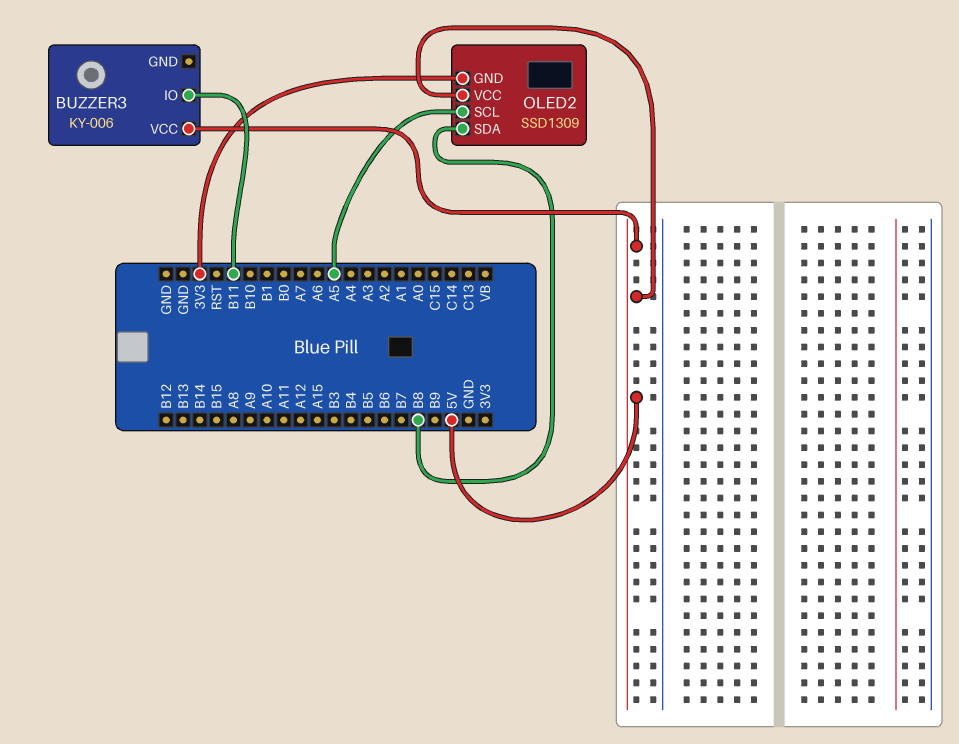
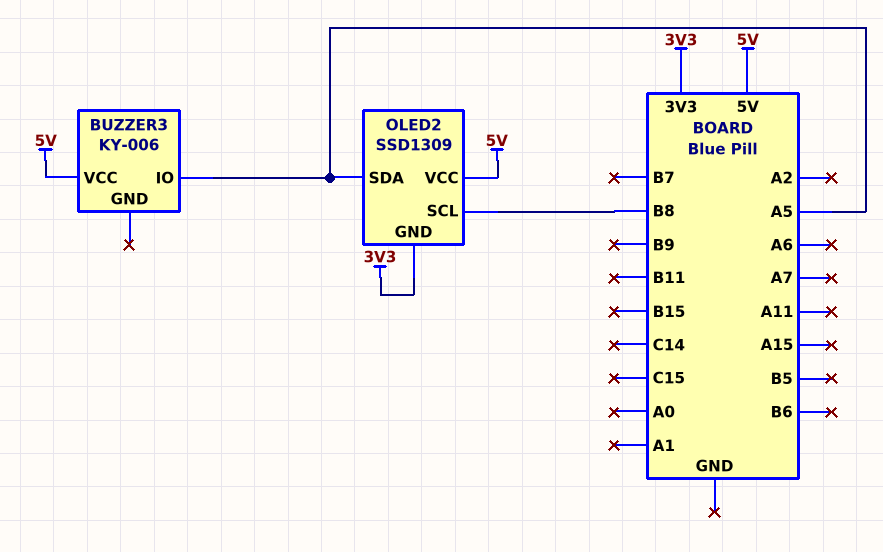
BUZZER3 pin IO: B11 -> A5
OLED2 pin SCL: A5 -> B8
OLED2 pin SDA: B8 -> A5

